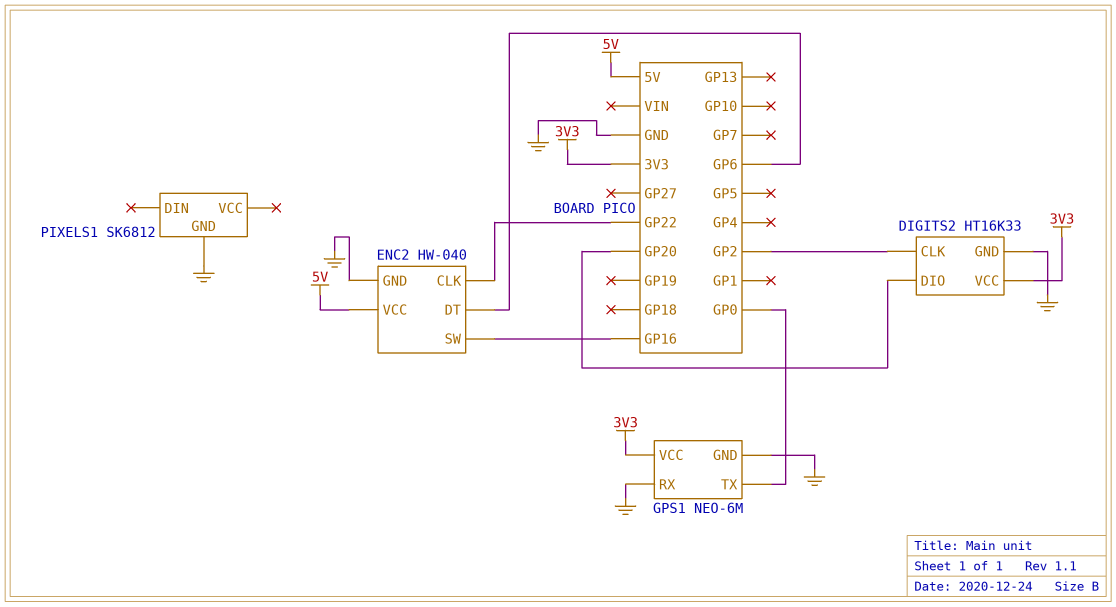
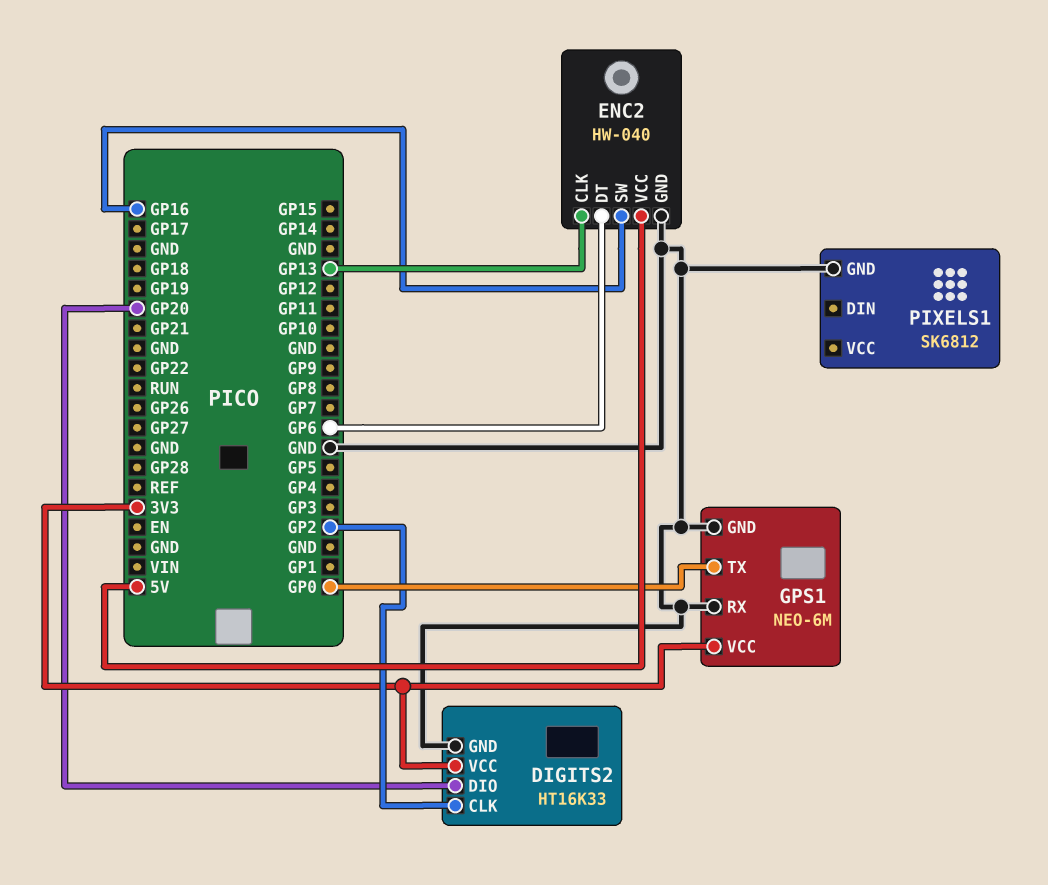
ENC2 pin CLK: GP22 -> GP13

